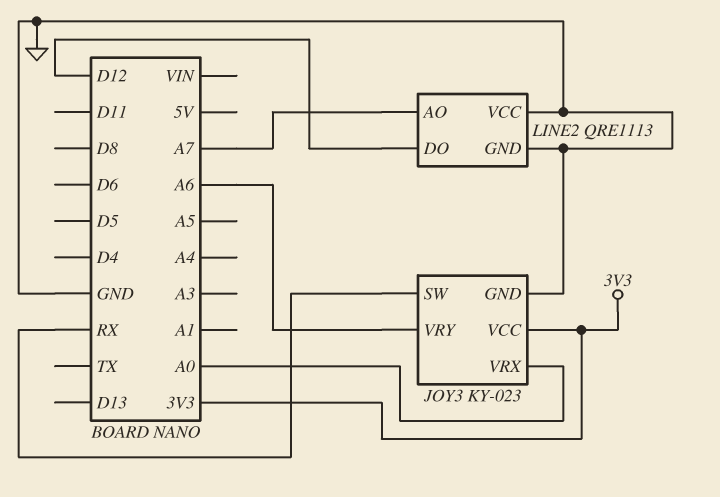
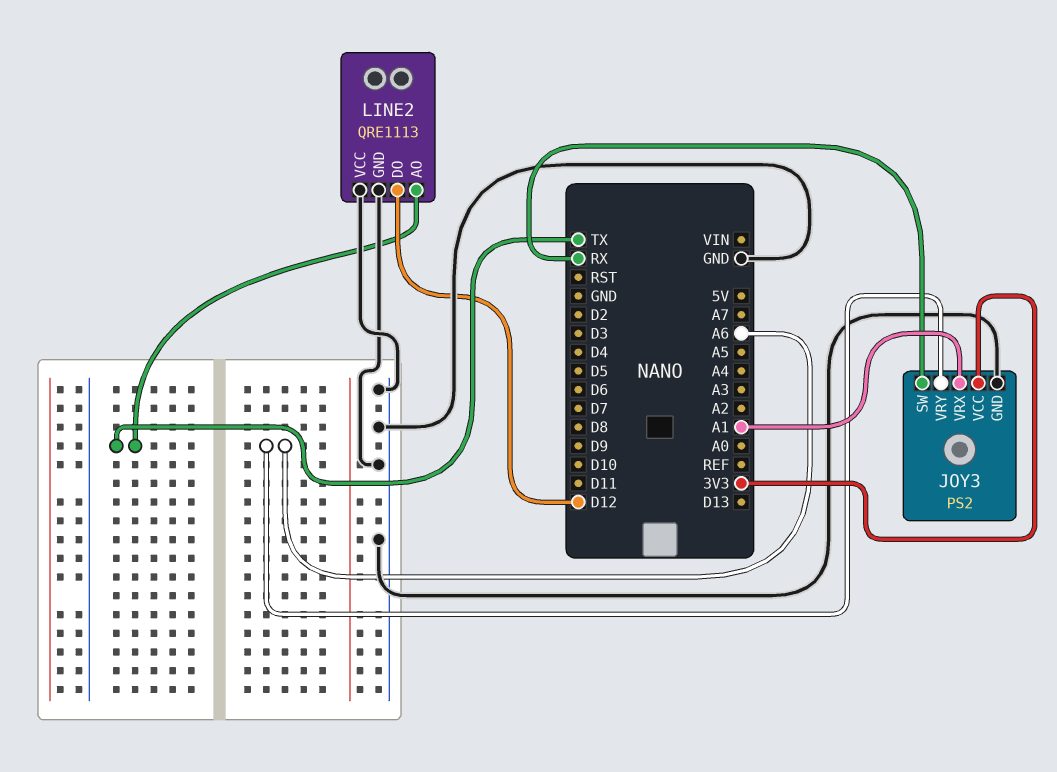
JOY3: KY-023 -> PS2
JOY3 pin VRX: A0 -> A1
LINE2 pin AO: A7 -> TX

